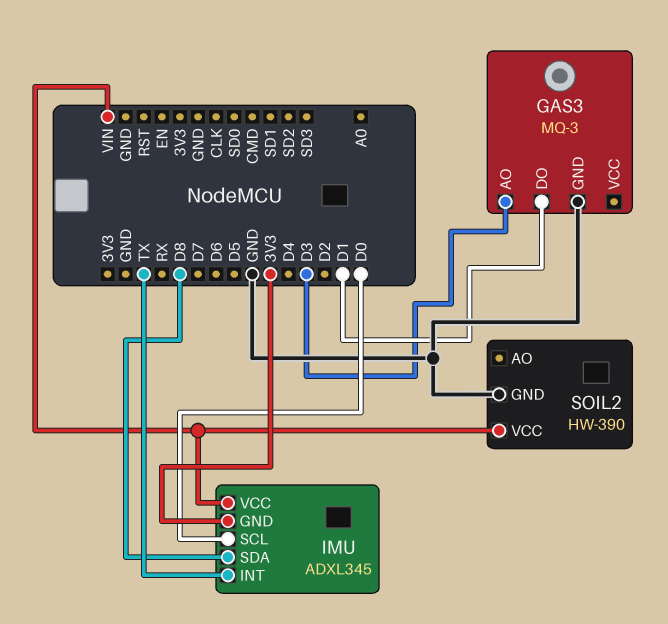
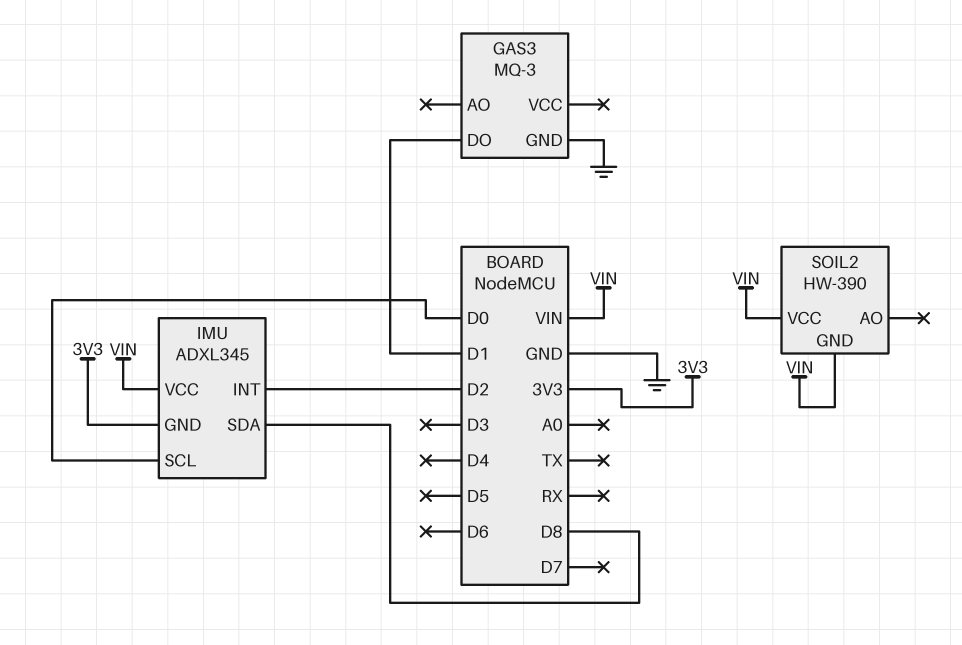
GAS3 pin AO: D3 -> none
IMU pin INT: TX -> D2
SOIL2 pin GND: GND -> VIN

